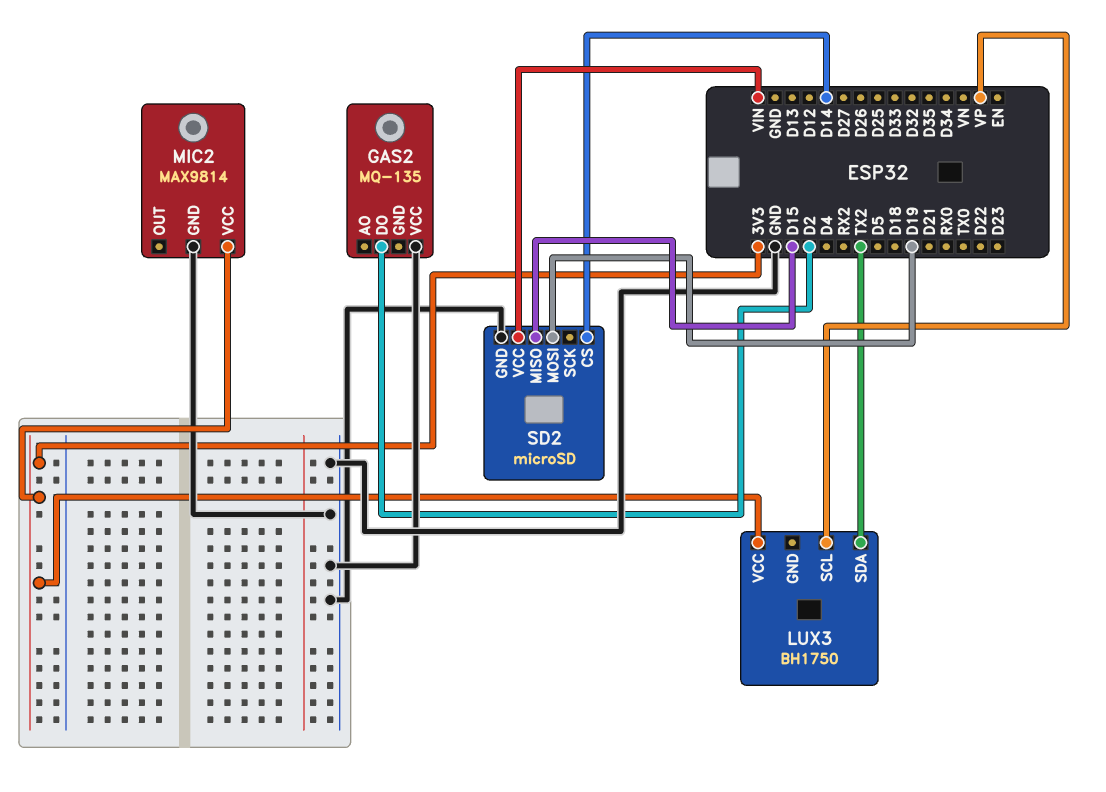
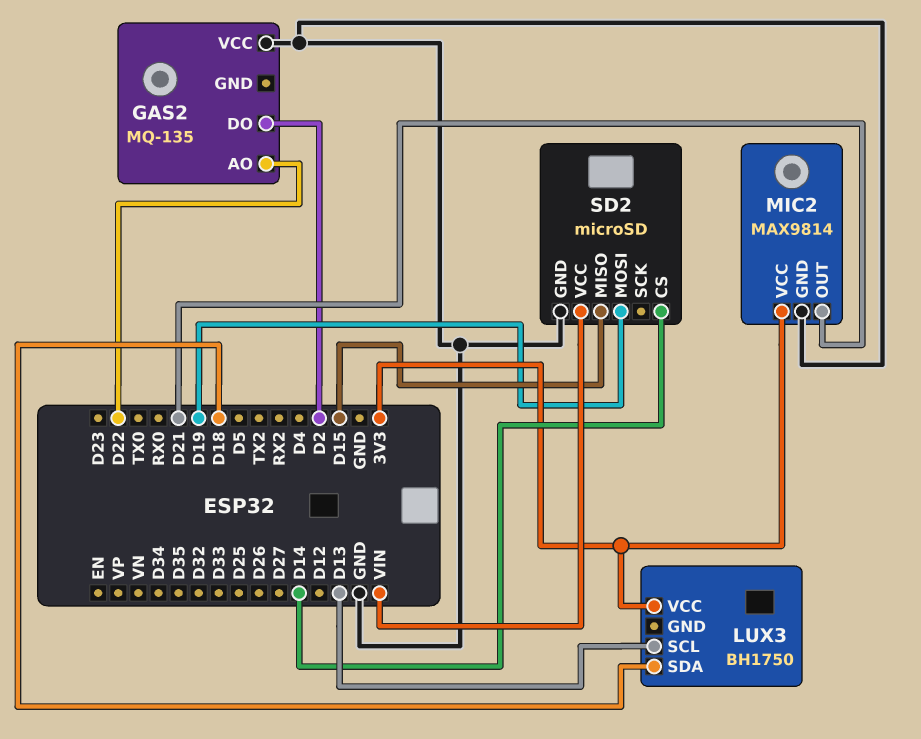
GAS2 pin AO: none -> D22
LUX3 pin SCL: VP -> D13
LUX3 pin SDA: TX2 -> D18
MIC2 pin OUT: none -> D21

